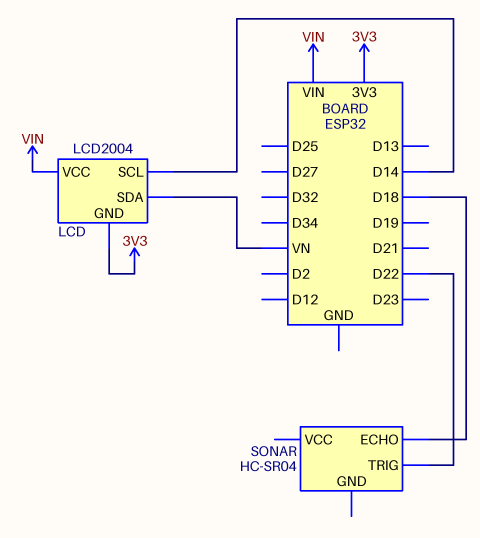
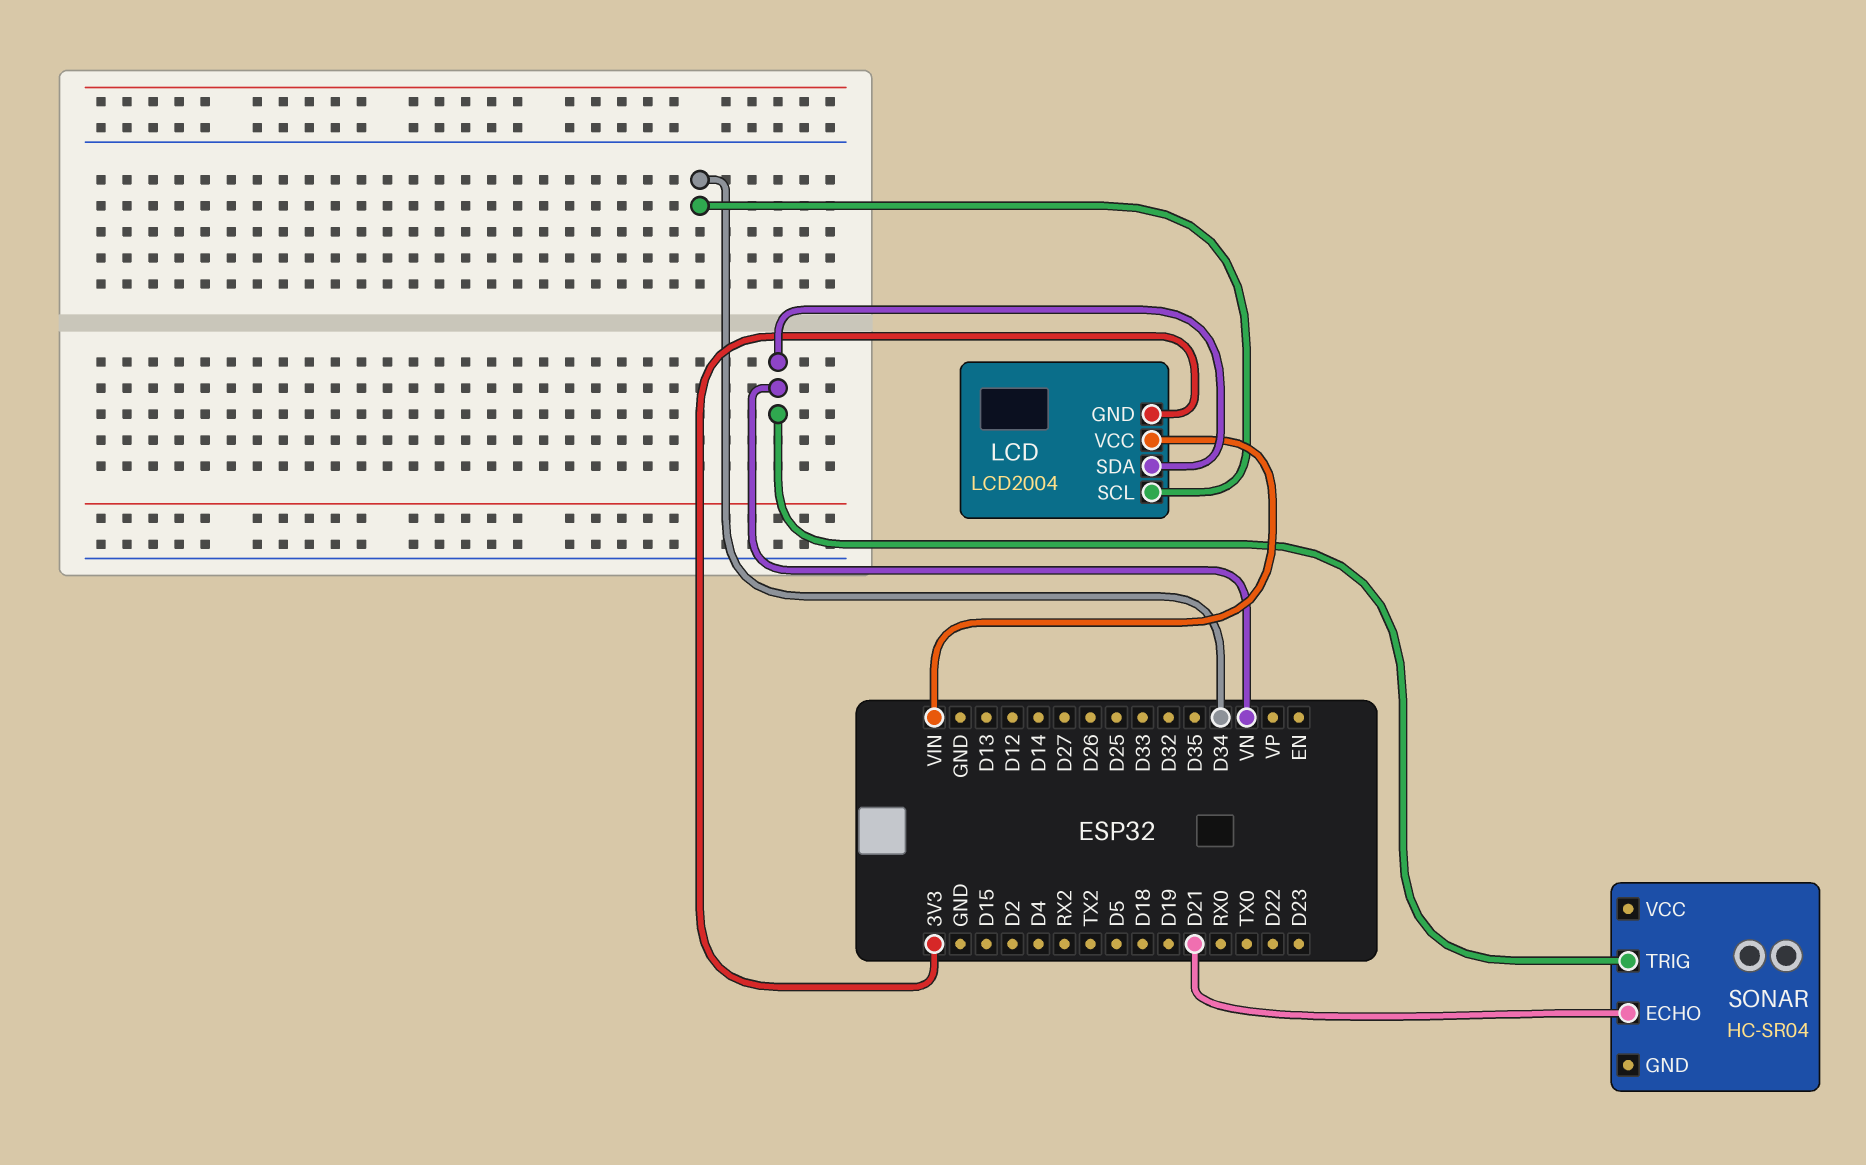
LCD pin SCL: D14 -> D34
SONAR pin ECHO: D18 -> D21
SONAR pin TRIG: D22 -> VN

